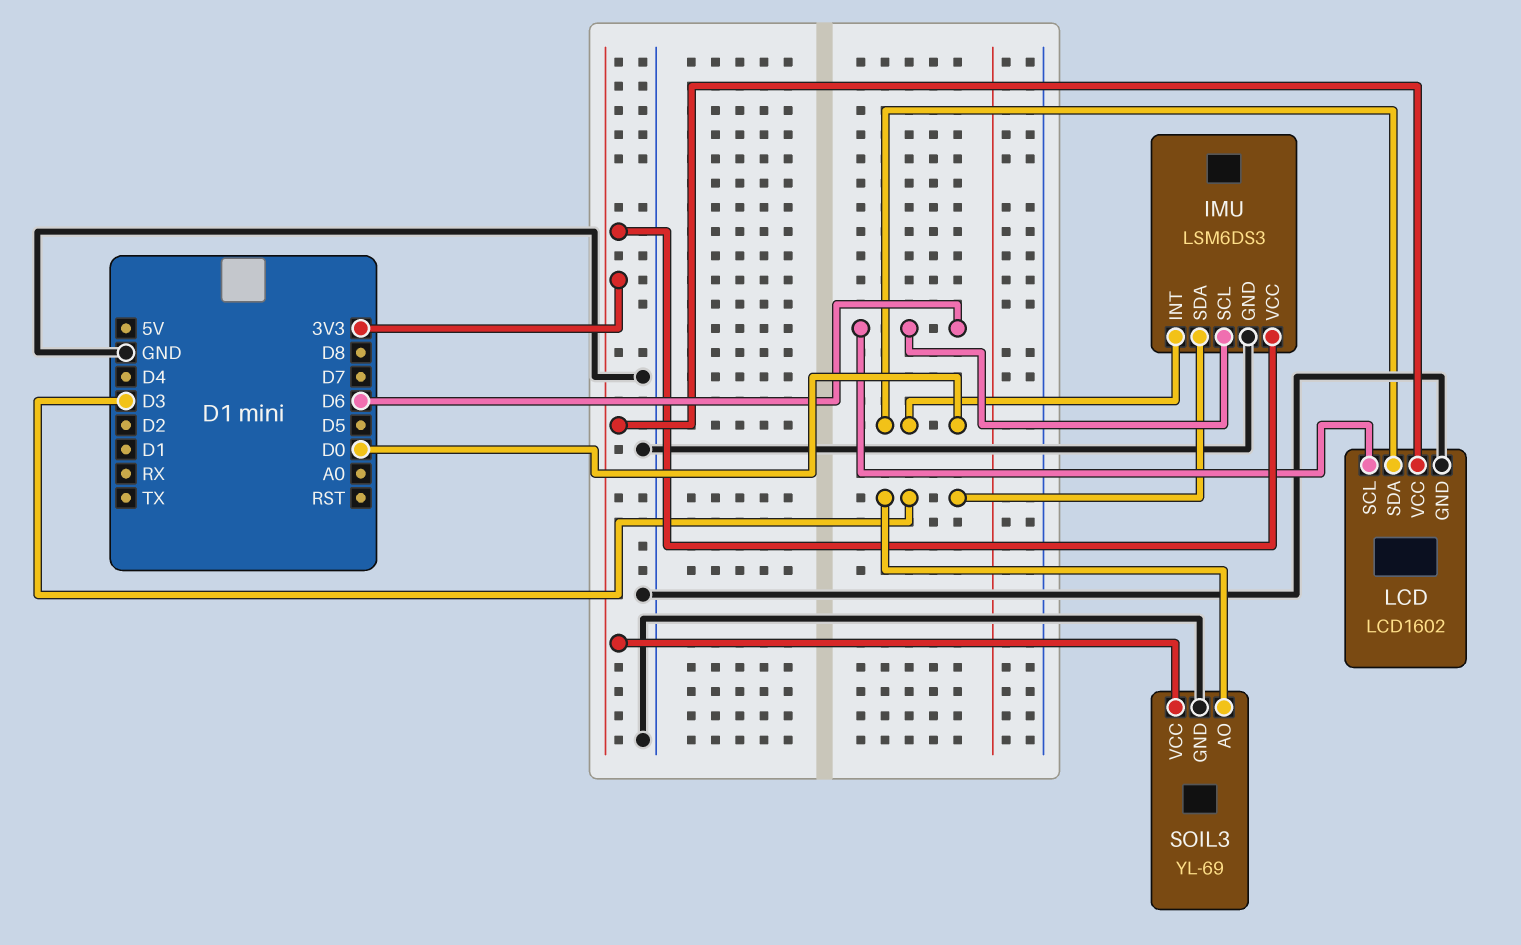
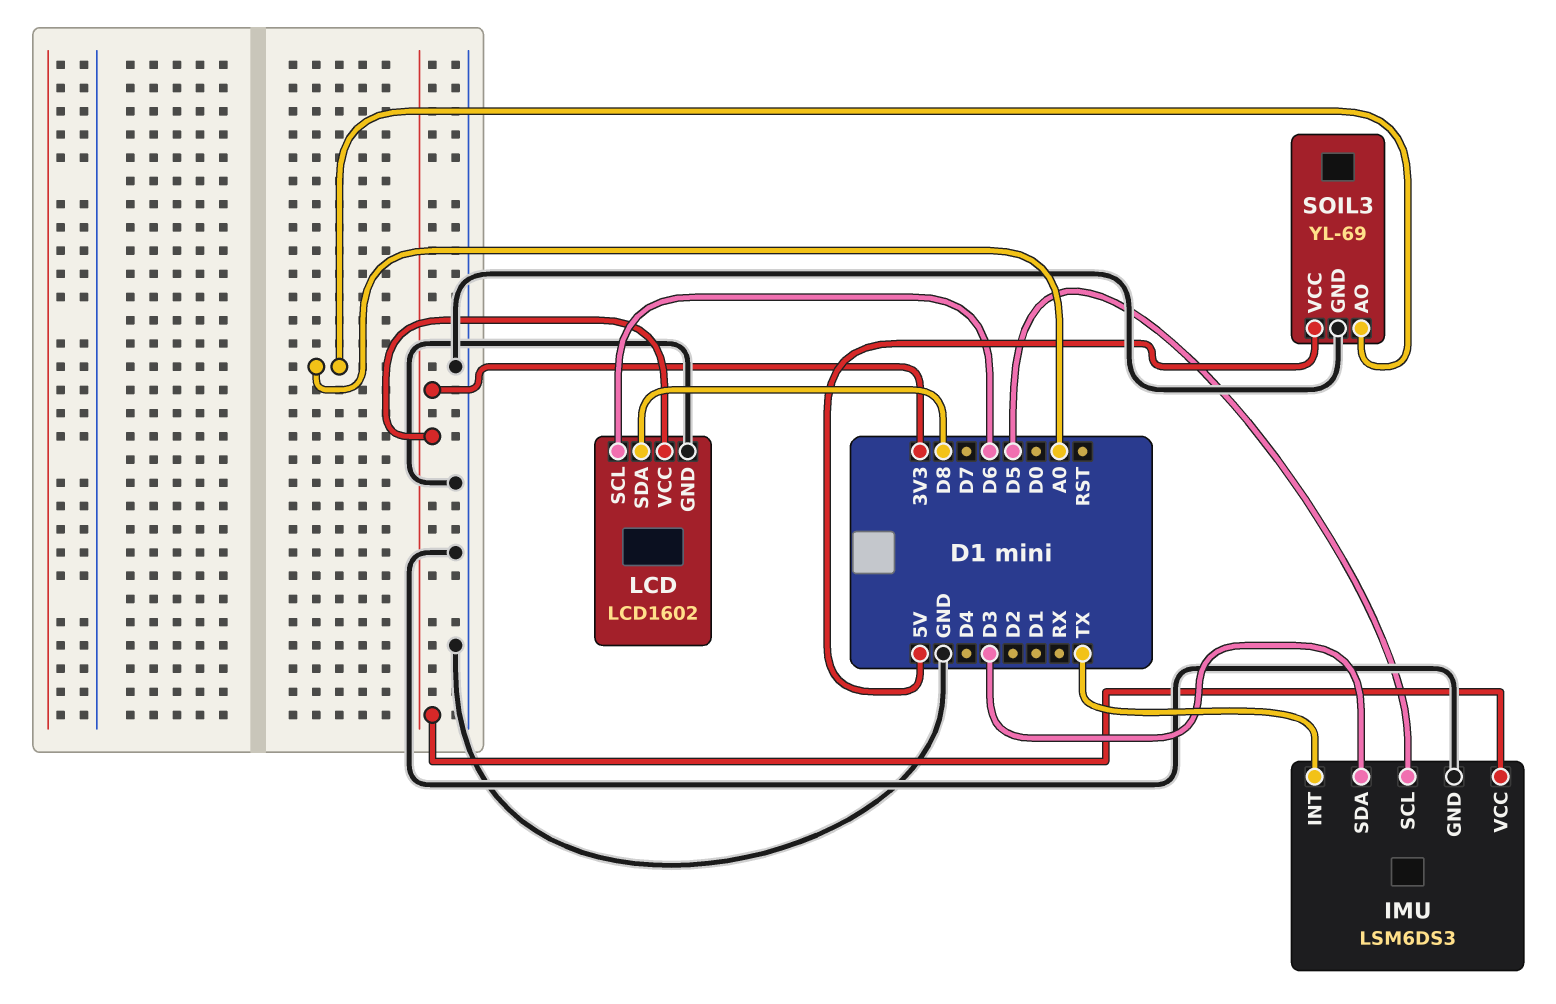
IMU pin INT: D0 -> TX
IMU pin SCL: D6 -> D5
LCD pin SDA: D0 -> D8
SOIL3 pin AO: D3 -> A0
SOIL3 pin VCC: 3V3 -> 5V

